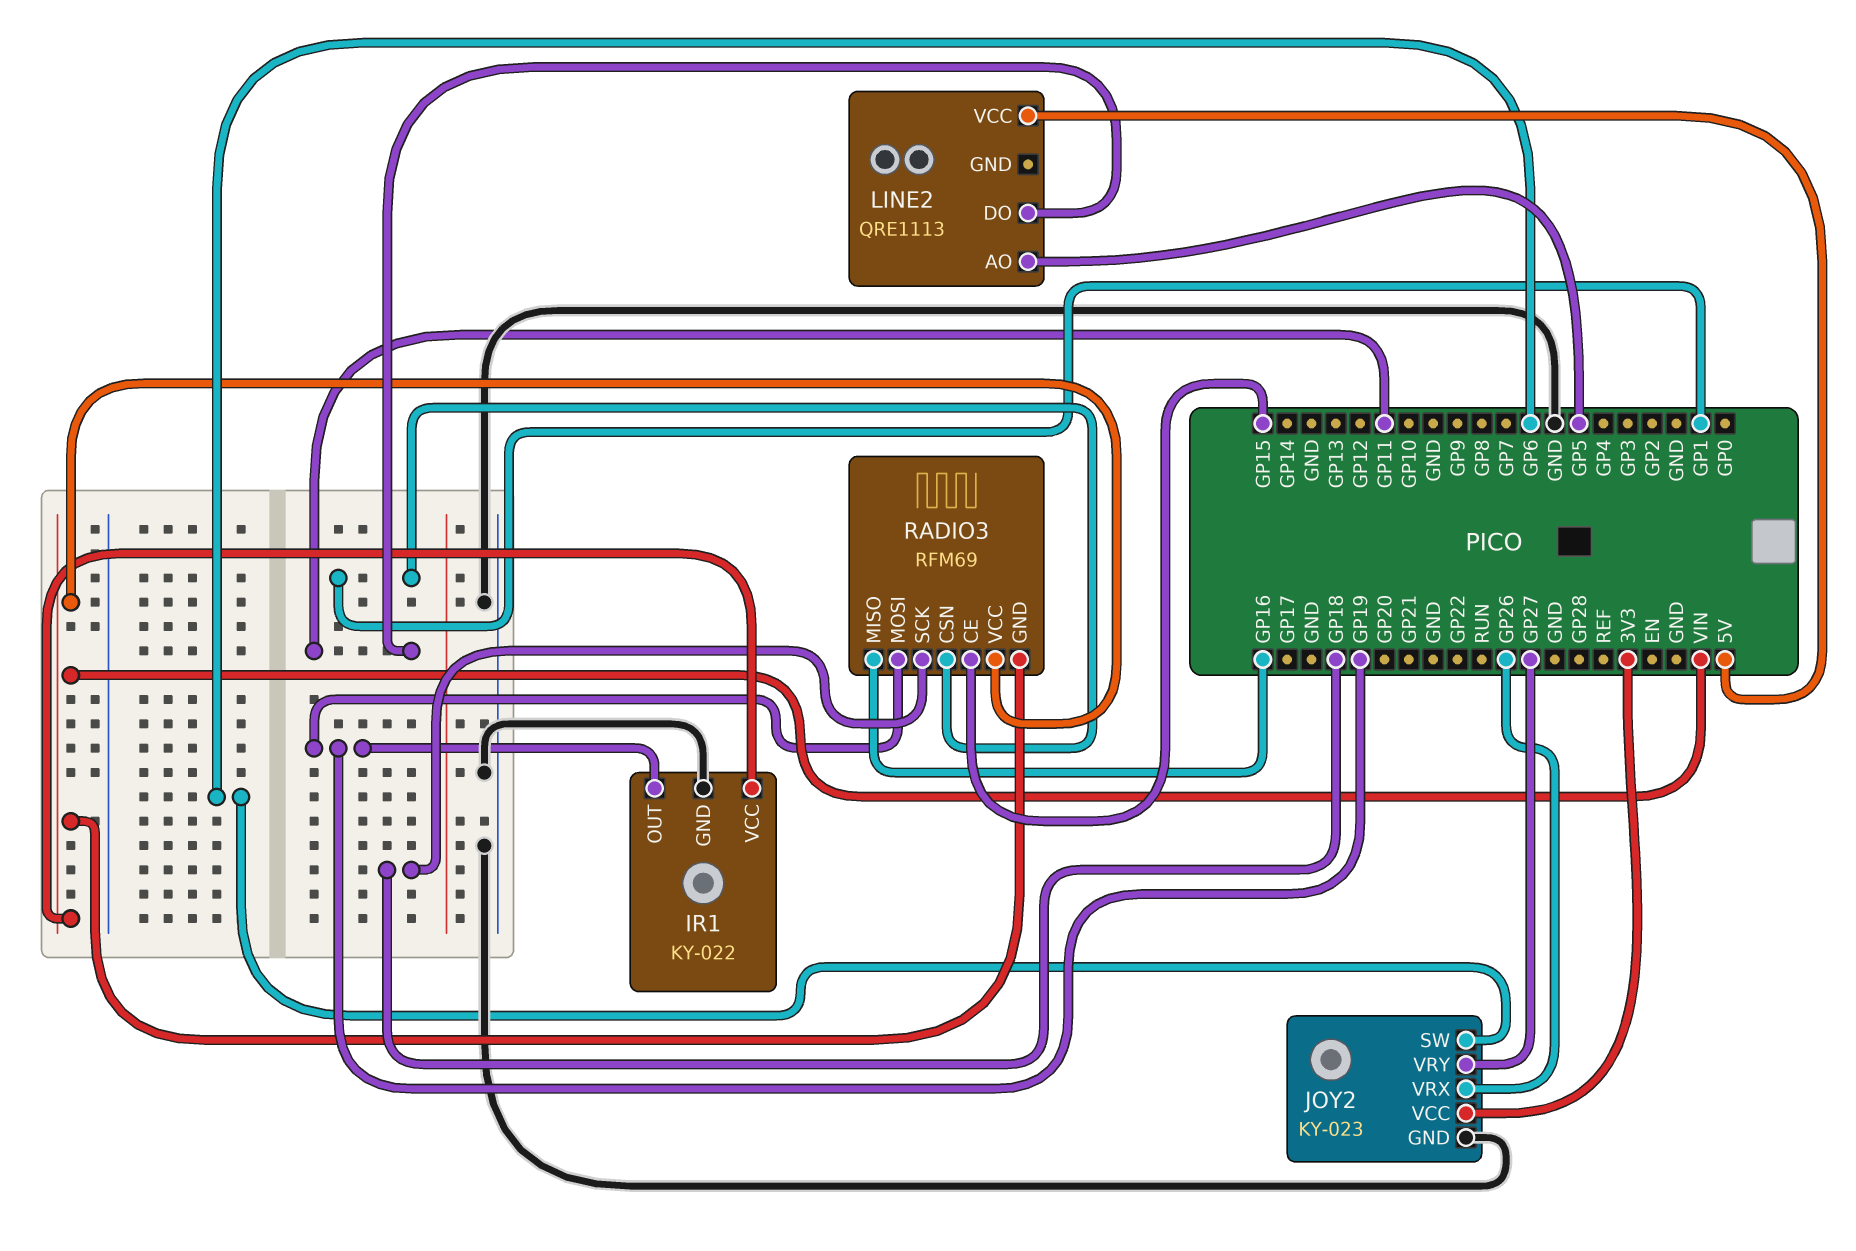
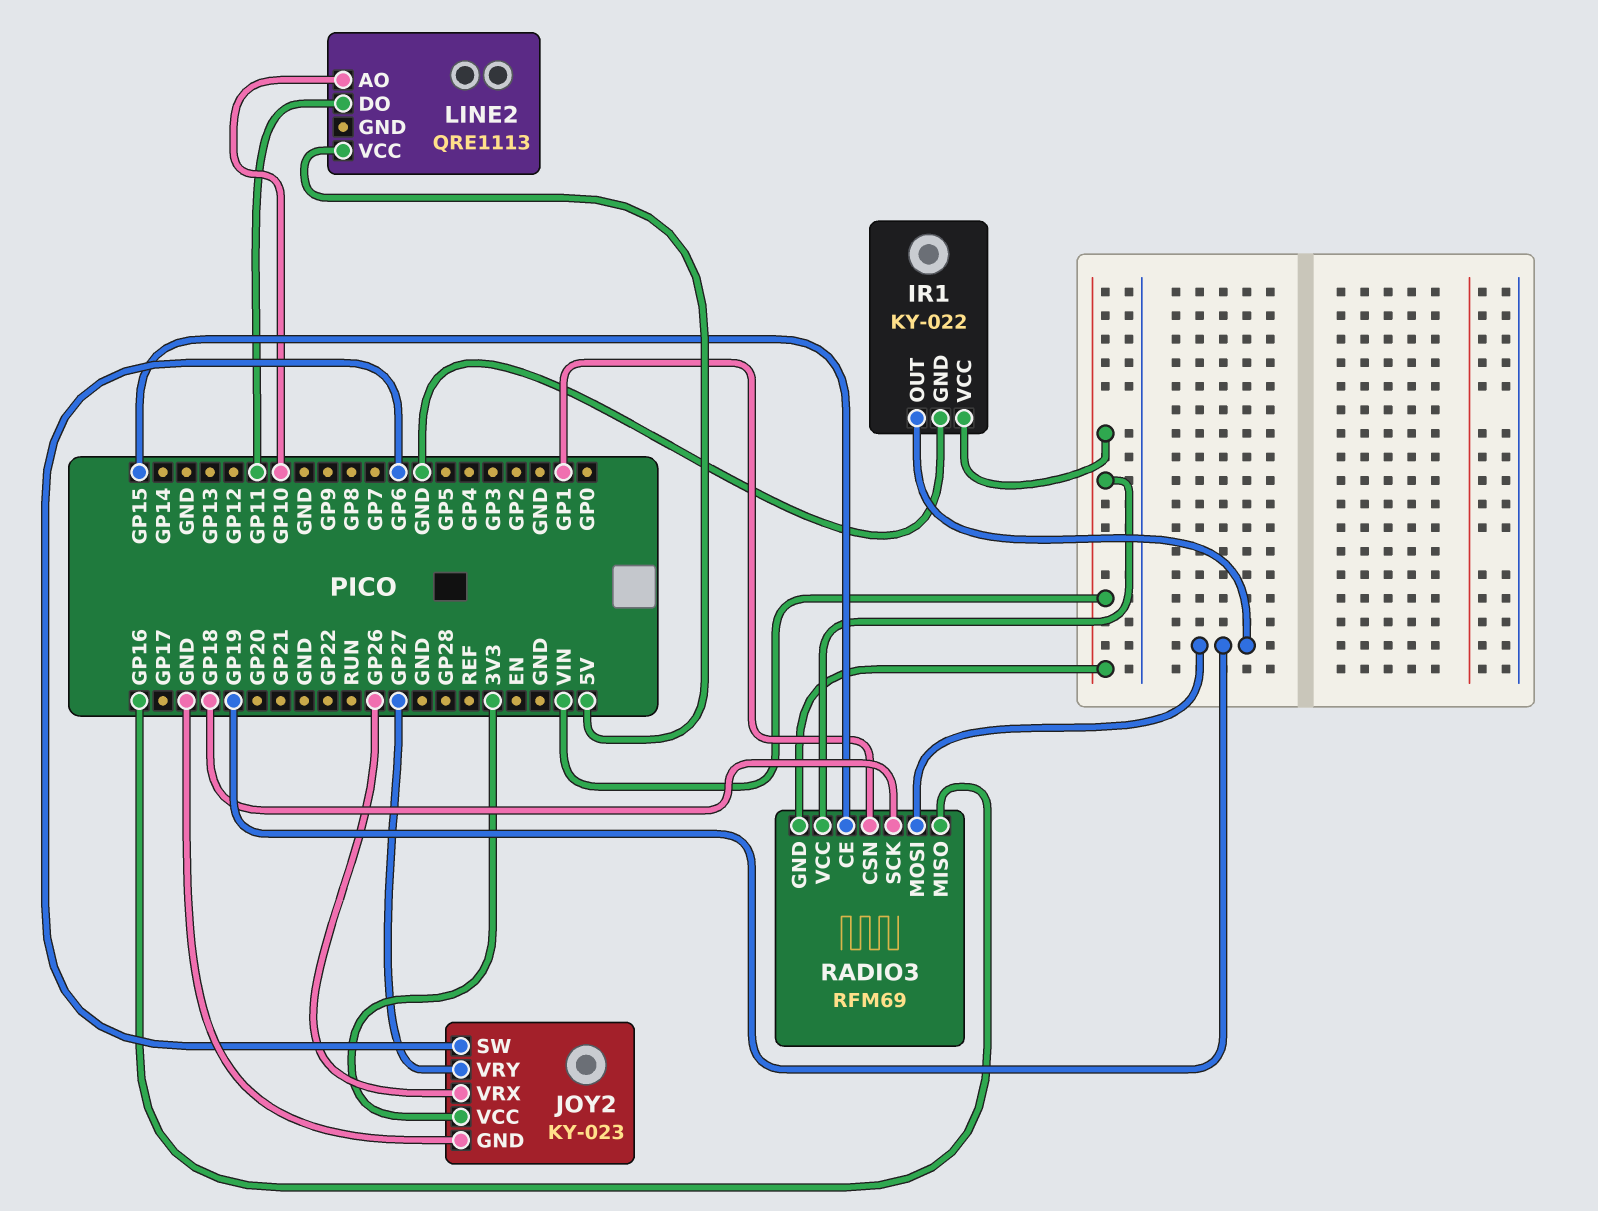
LINE2 pin AO: GP5 -> GP10

